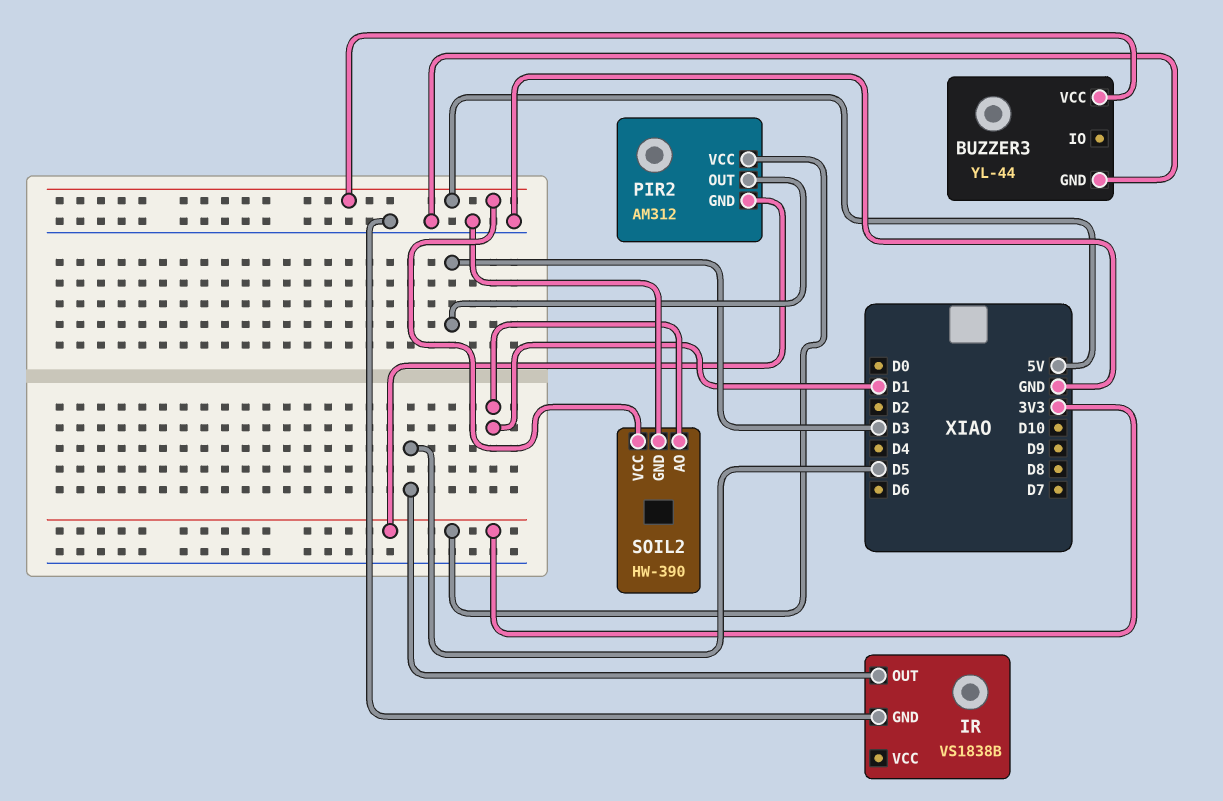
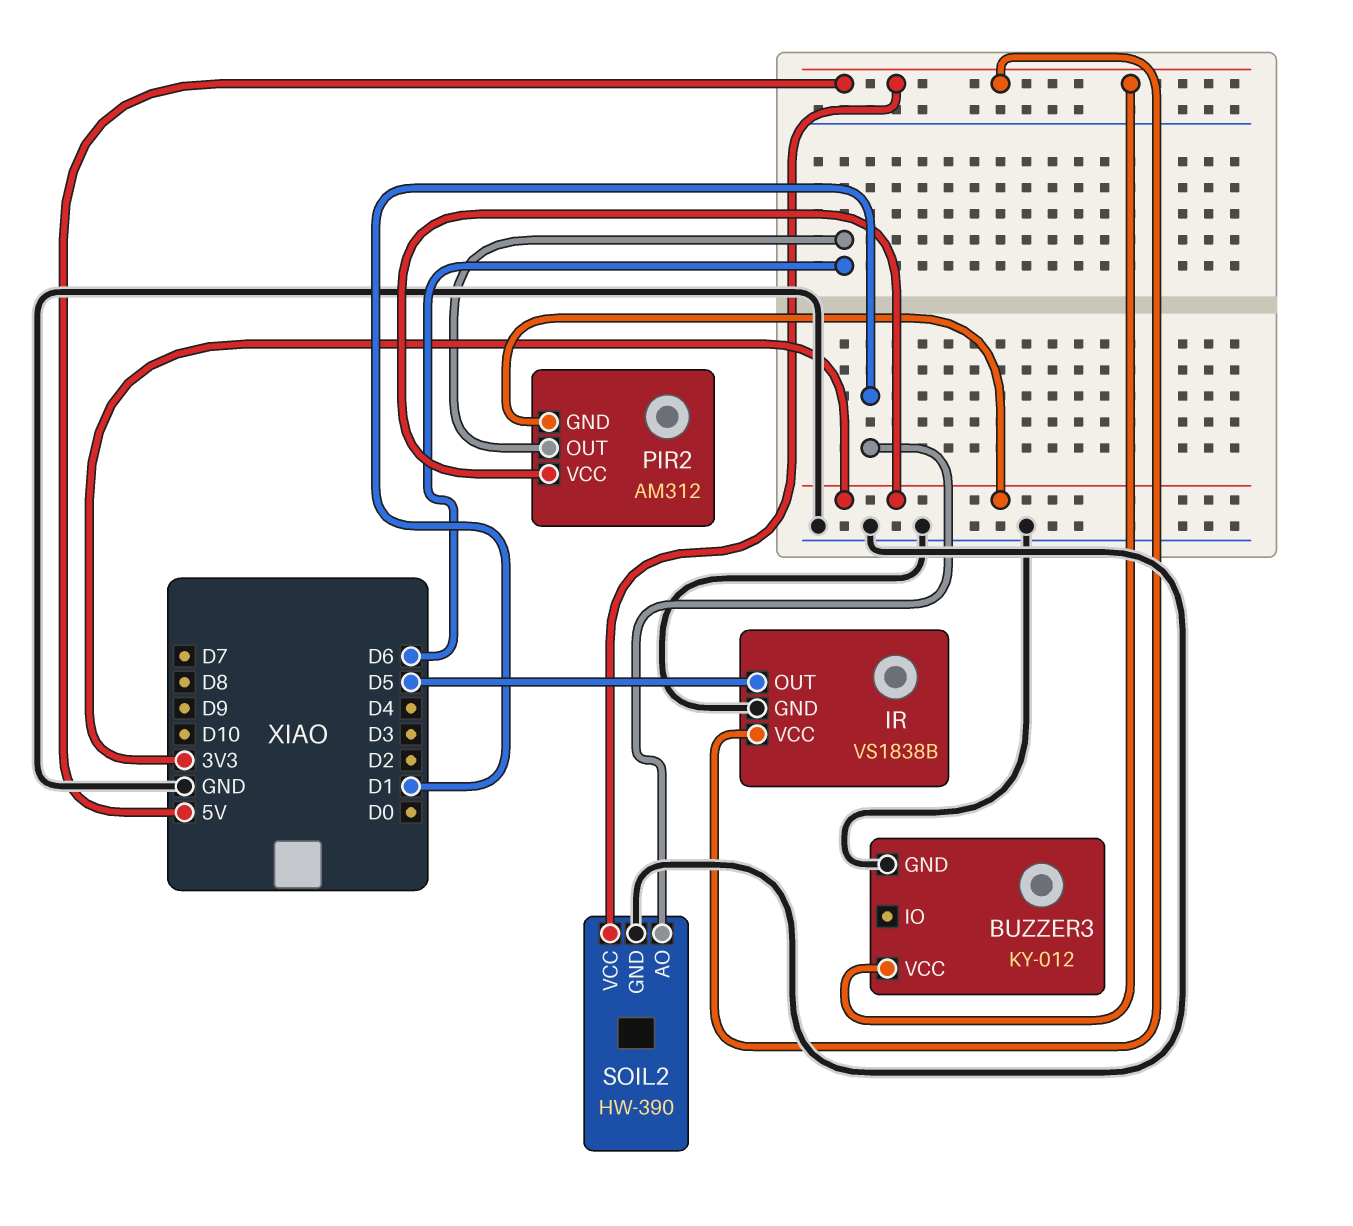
BUZZER3: YL-44 -> KY-012
IR pin VCC: none -> 5V
PIR2 pin OUT: D3 -> D6

